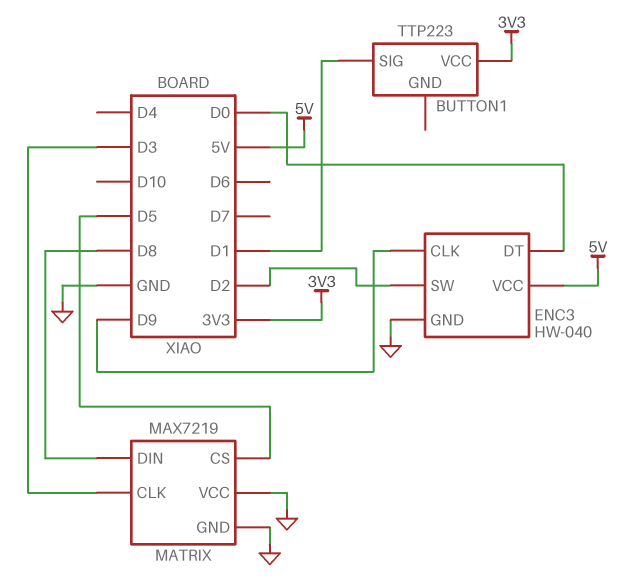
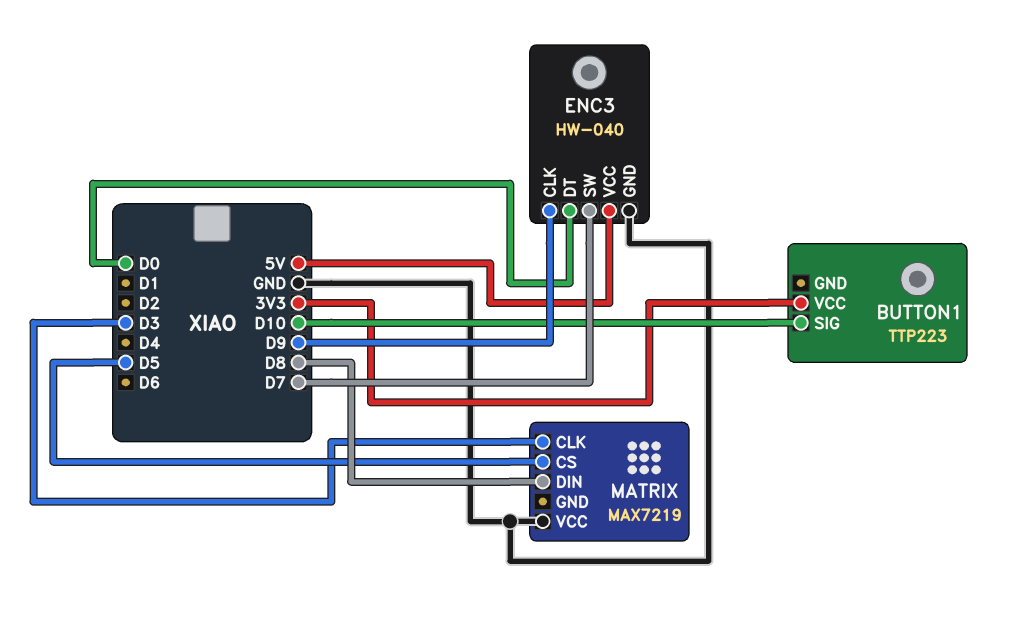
BUTTON1 pin SIG: D1 -> D10
ENC3 pin SW: D2 -> D7
MATRIX pin GND: GND -> none

